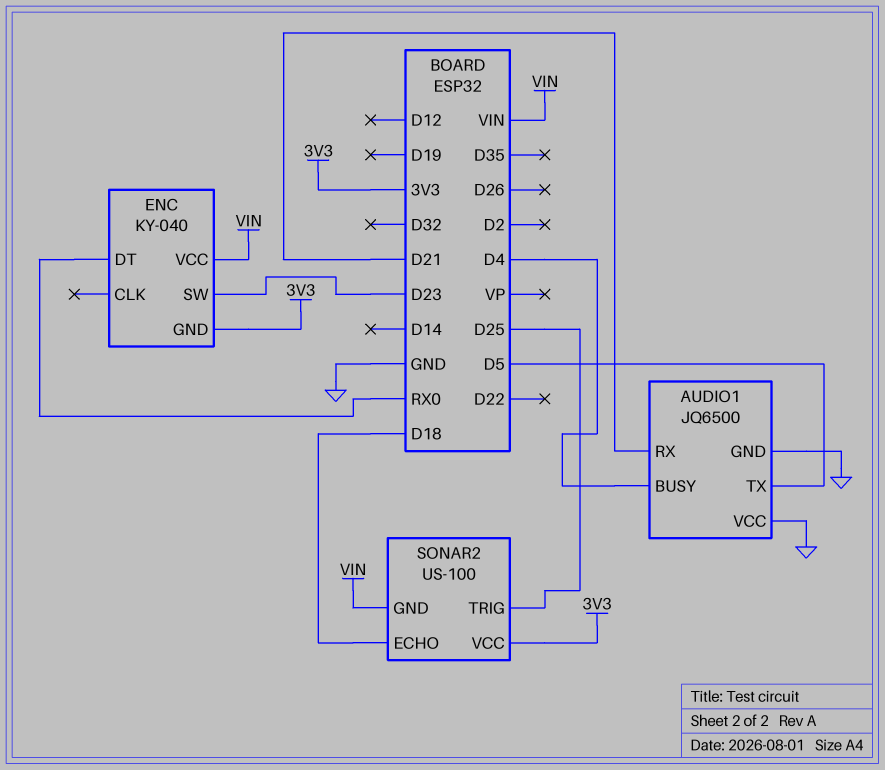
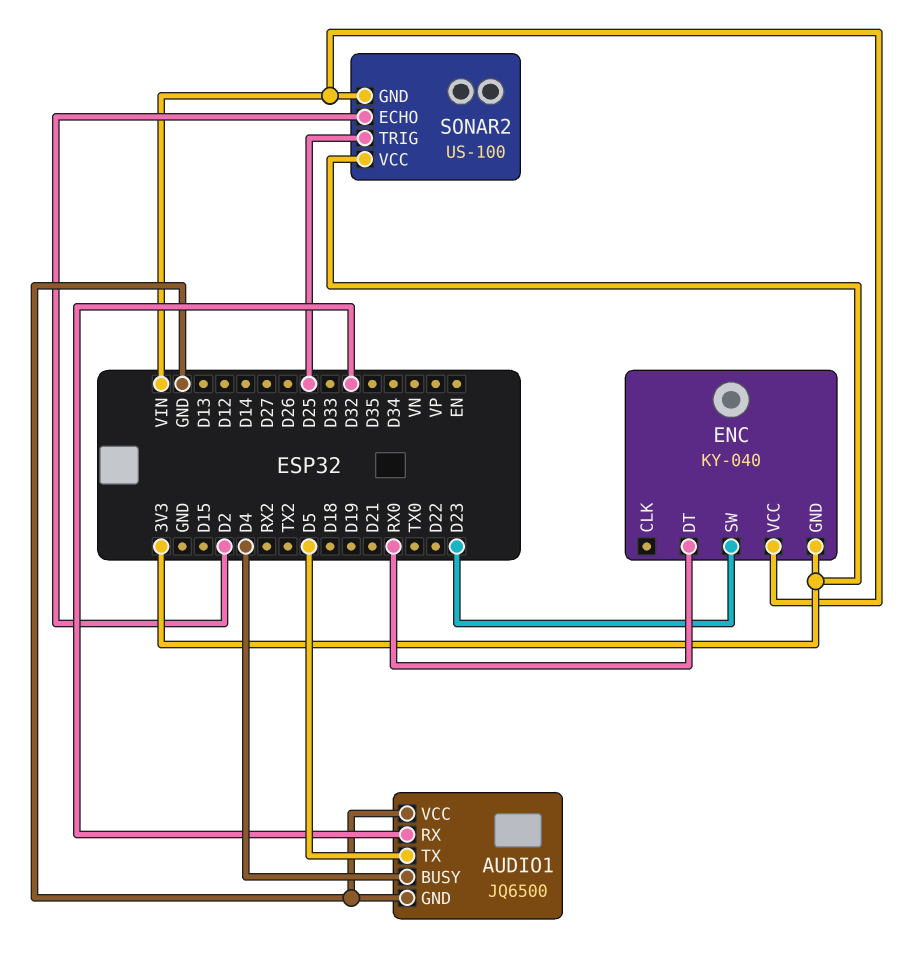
AUDIO1 pin RX: D21 -> D32
SONAR2 pin ECHO: D18 -> D2

